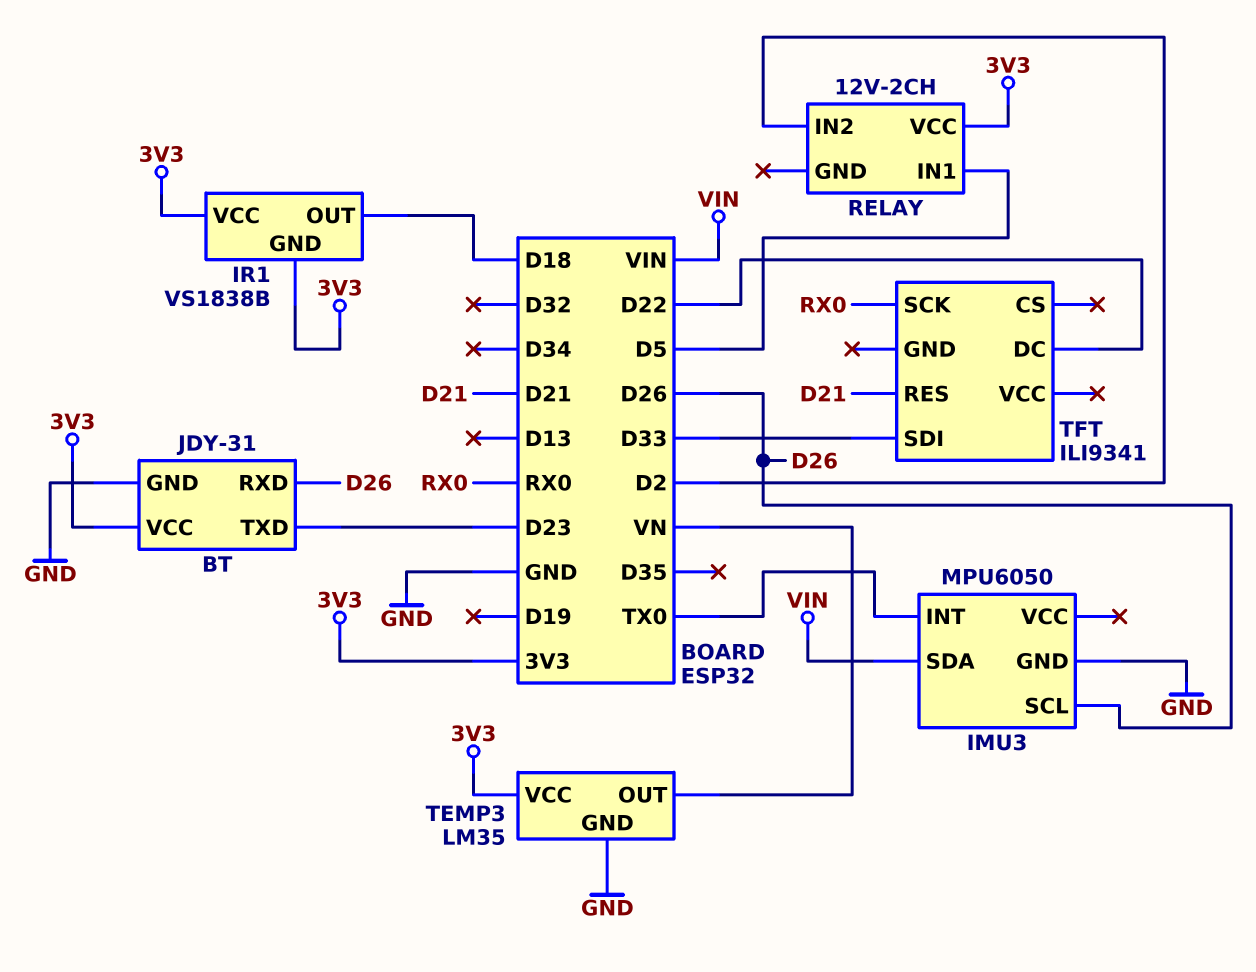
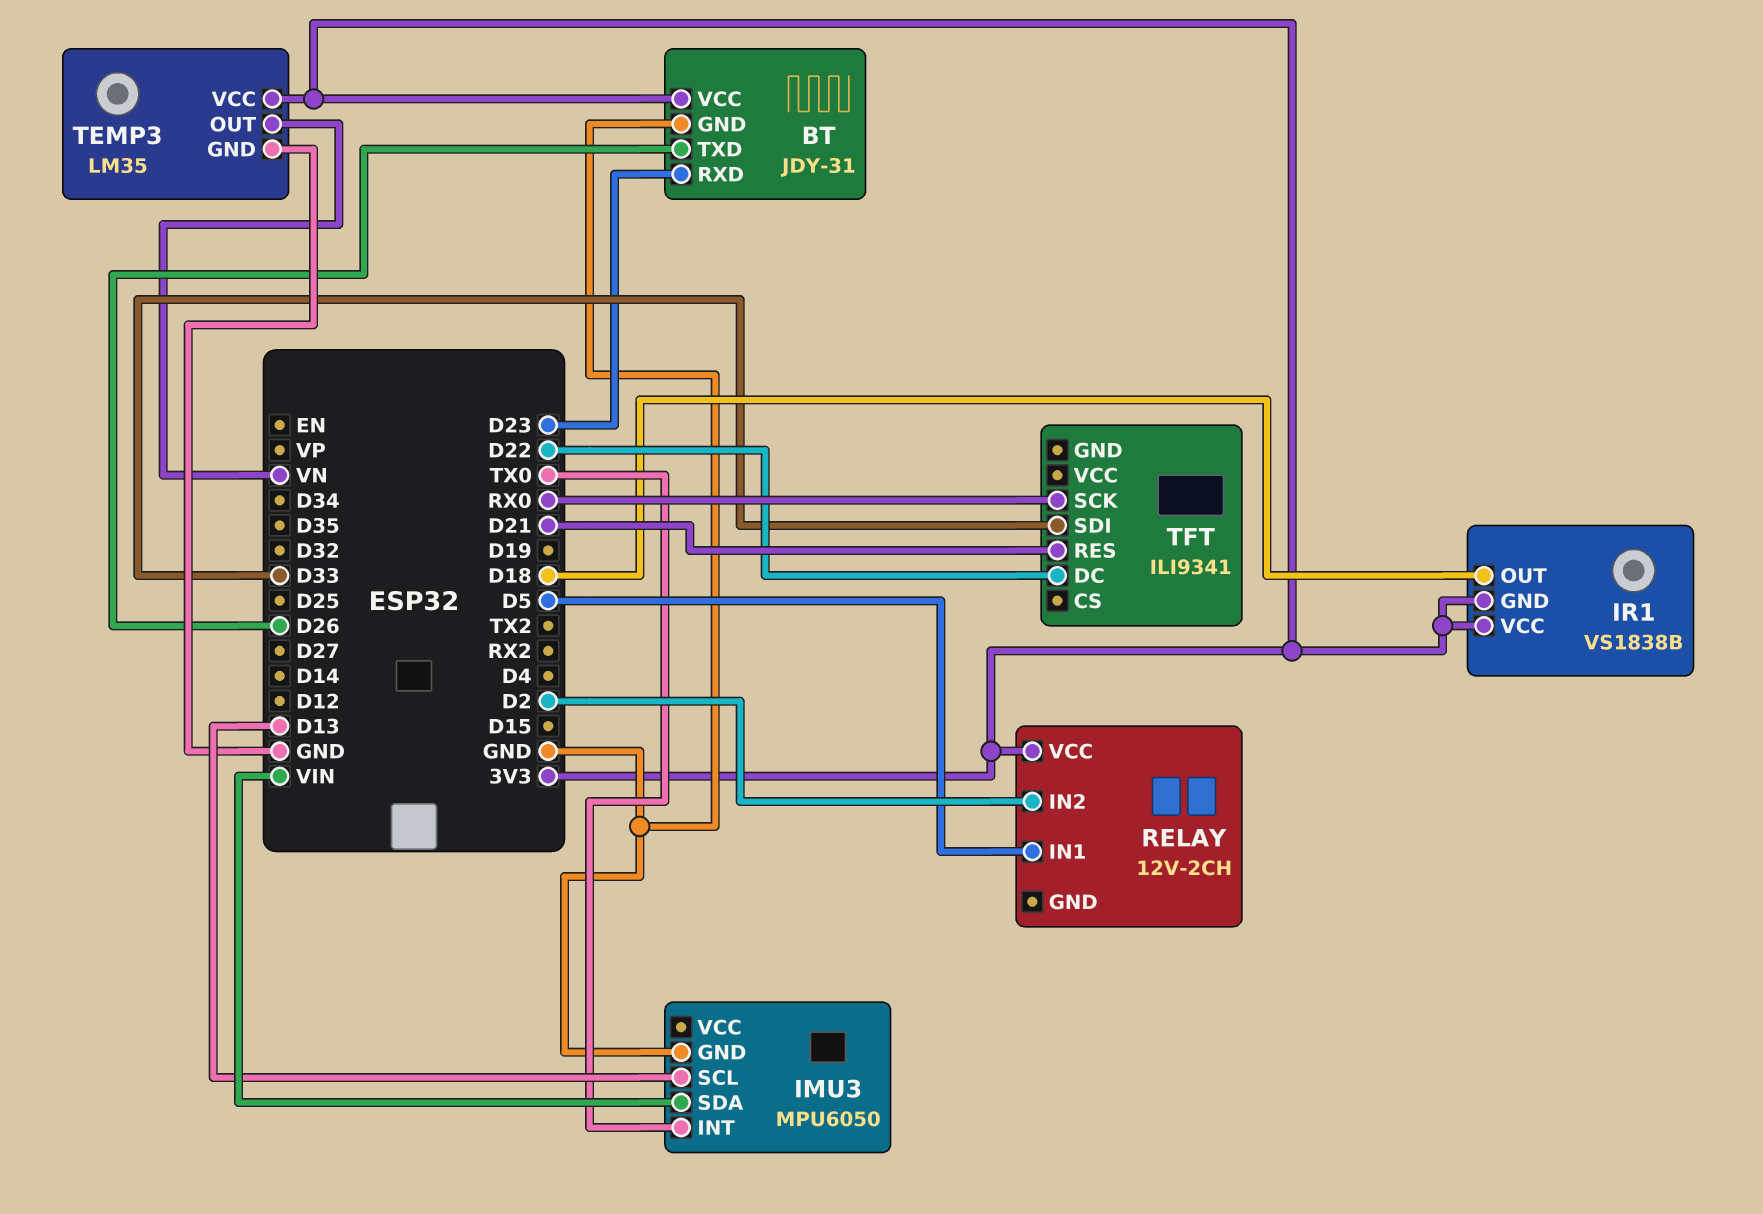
BT pin RXD: D26 -> D23
BT pin TXD: D23 -> D26
IMU3 pin SCL: D26 -> D13

